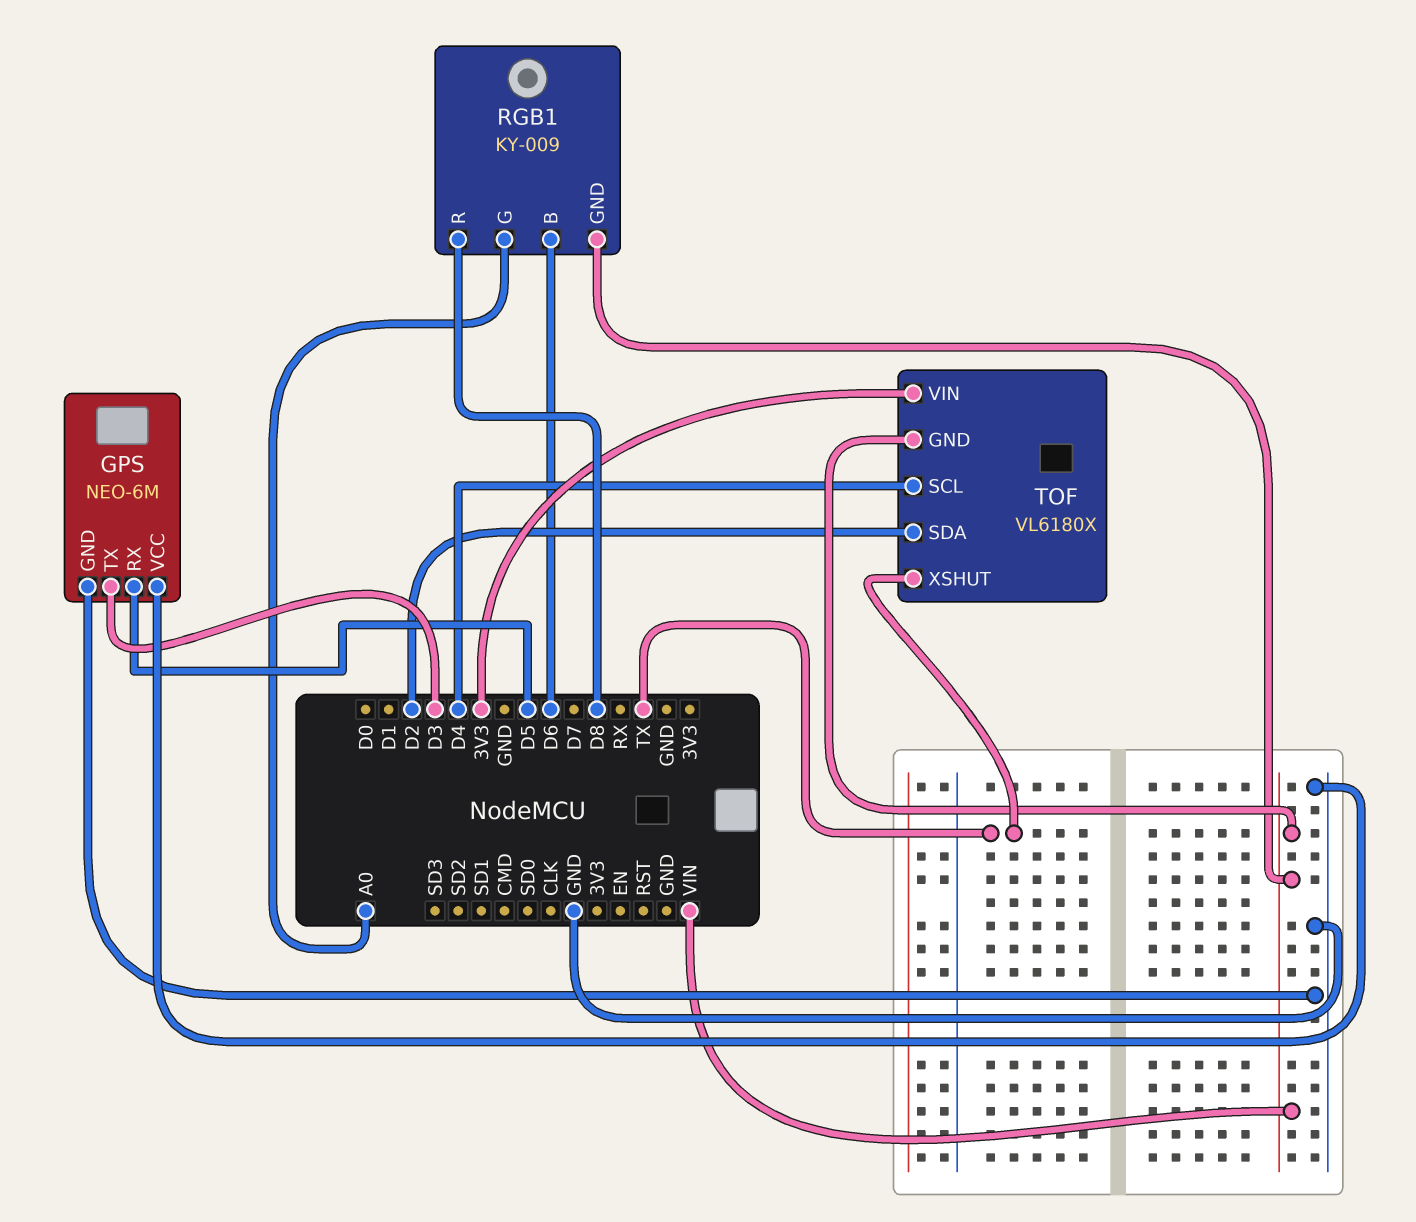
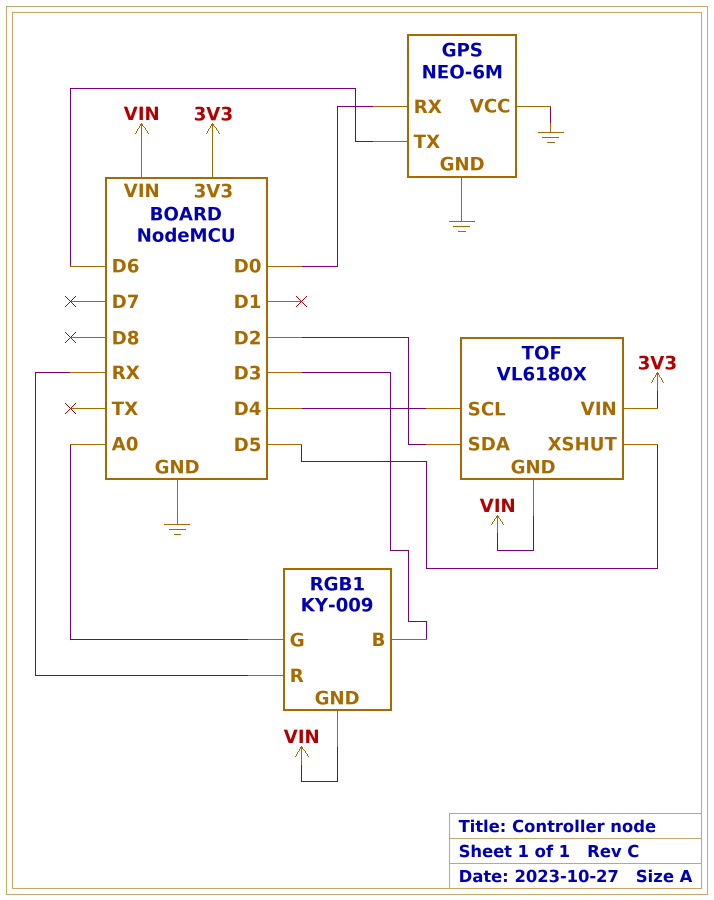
GPS pin RX: D5 -> D0
GPS pin TX: D3 -> D6
RGB1 pin B: D6 -> D3
RGB1 pin R: D8 -> RX
TOF pin XSHUT: TX -> D5

